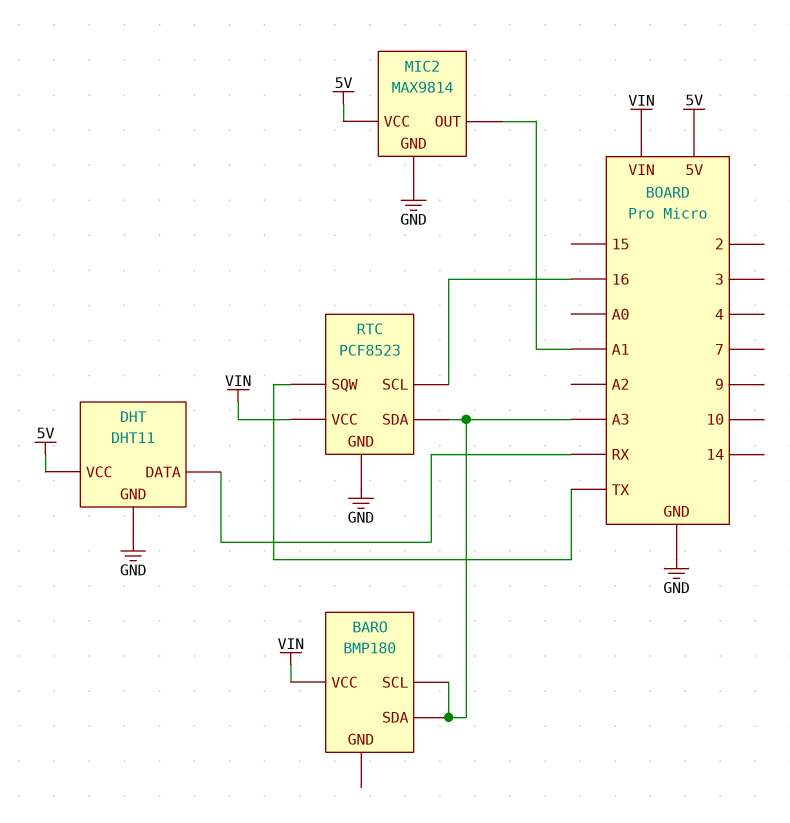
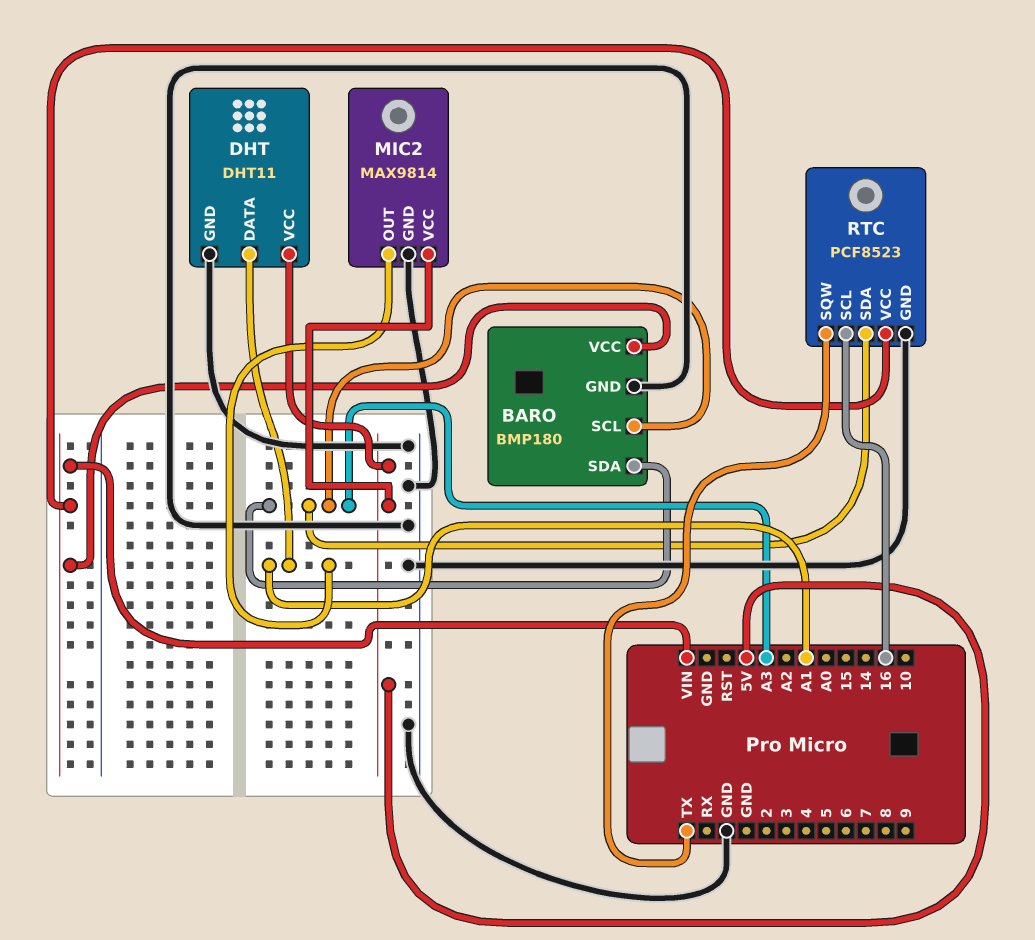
BARO pin GND: none -> GND
DHT pin DATA: RX -> A1

